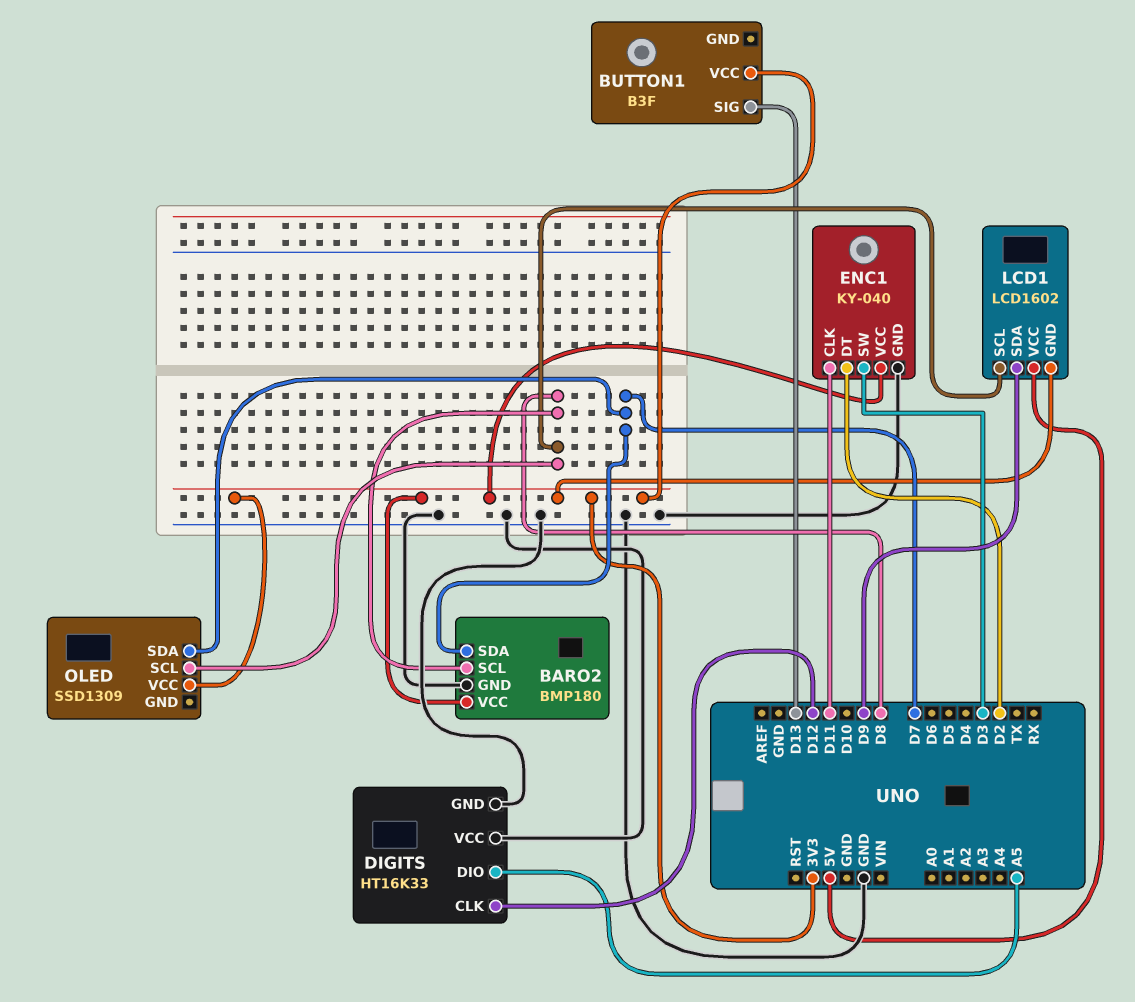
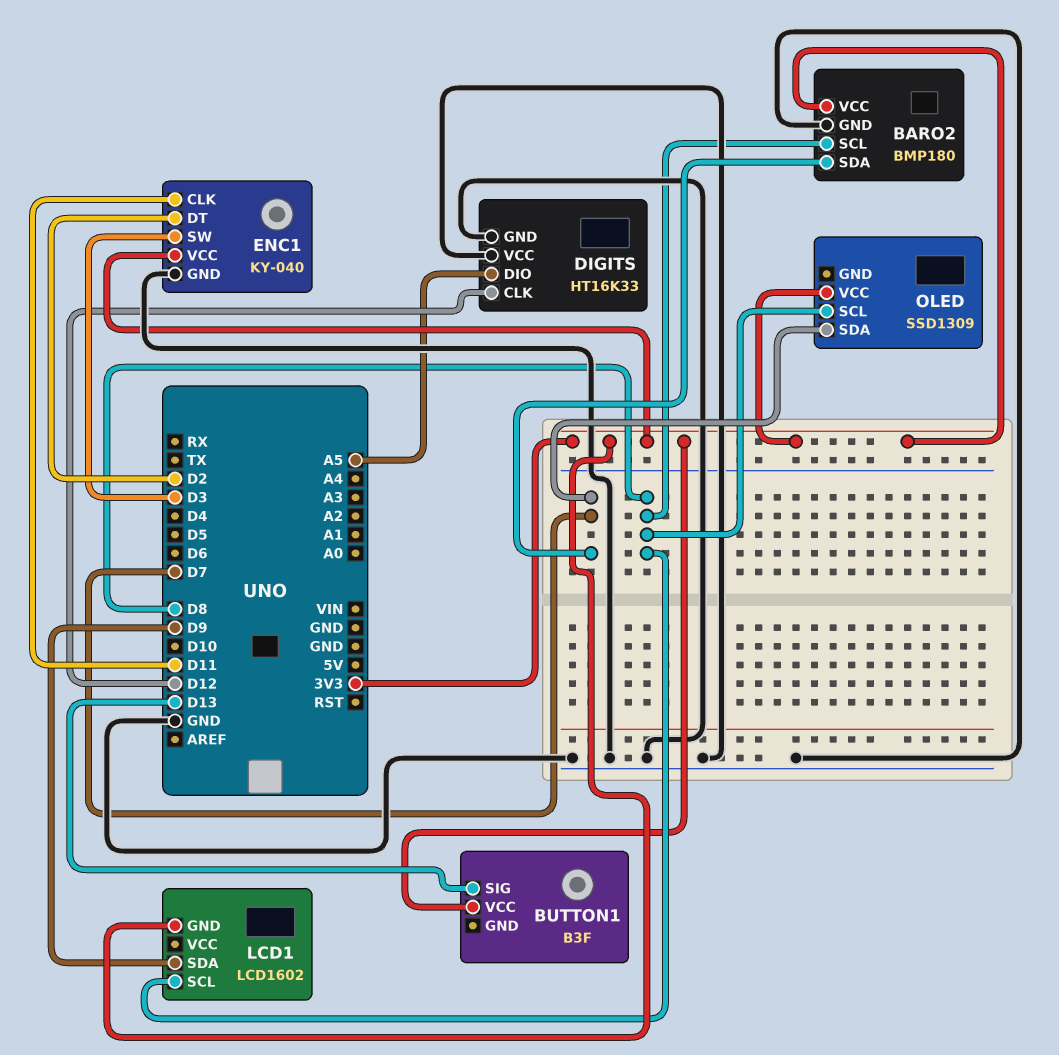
LCD1 pin VCC: 5V -> none

